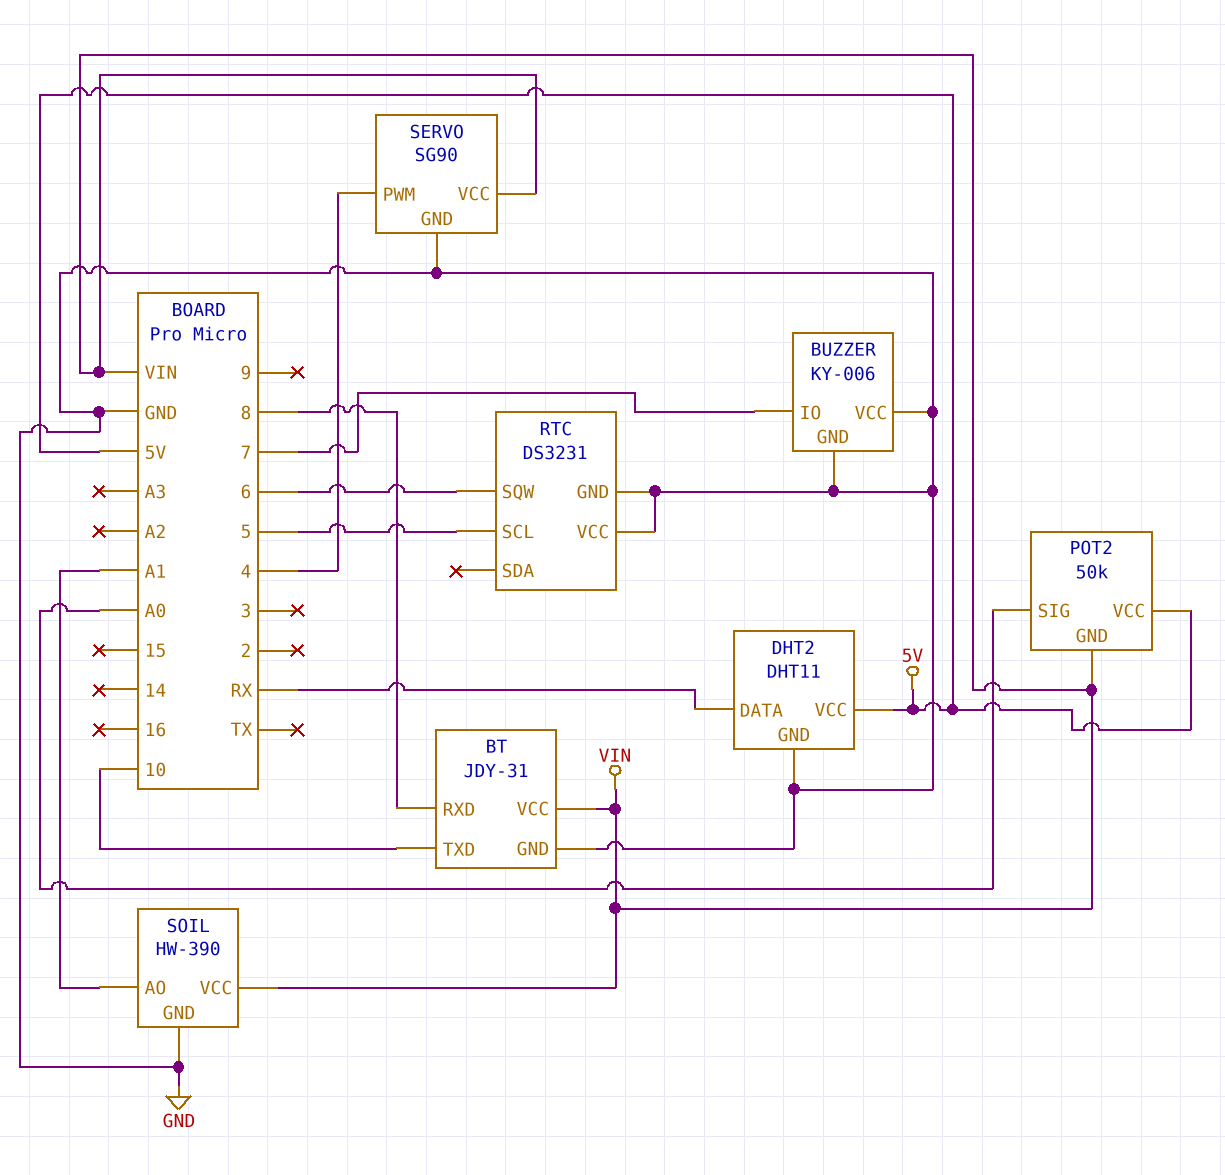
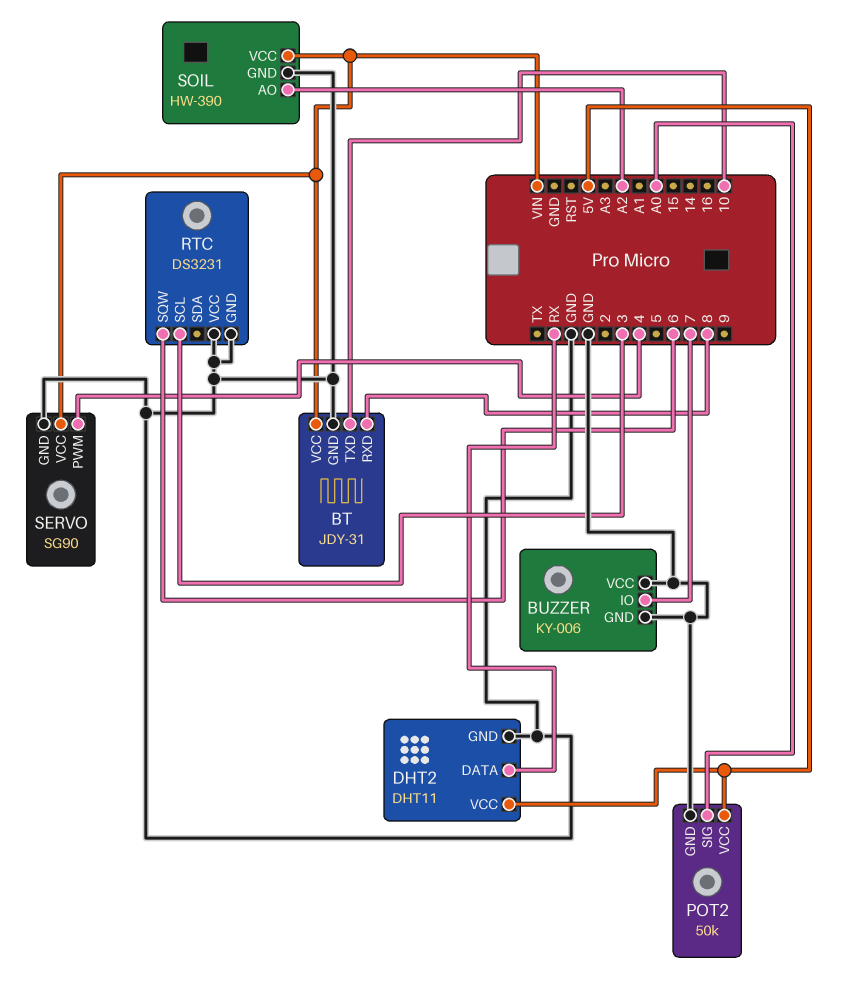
POT2 pin GND: VIN -> GND
RTC pin SCL: 5 -> 3
SOIL pin AO: A1 -> A2

